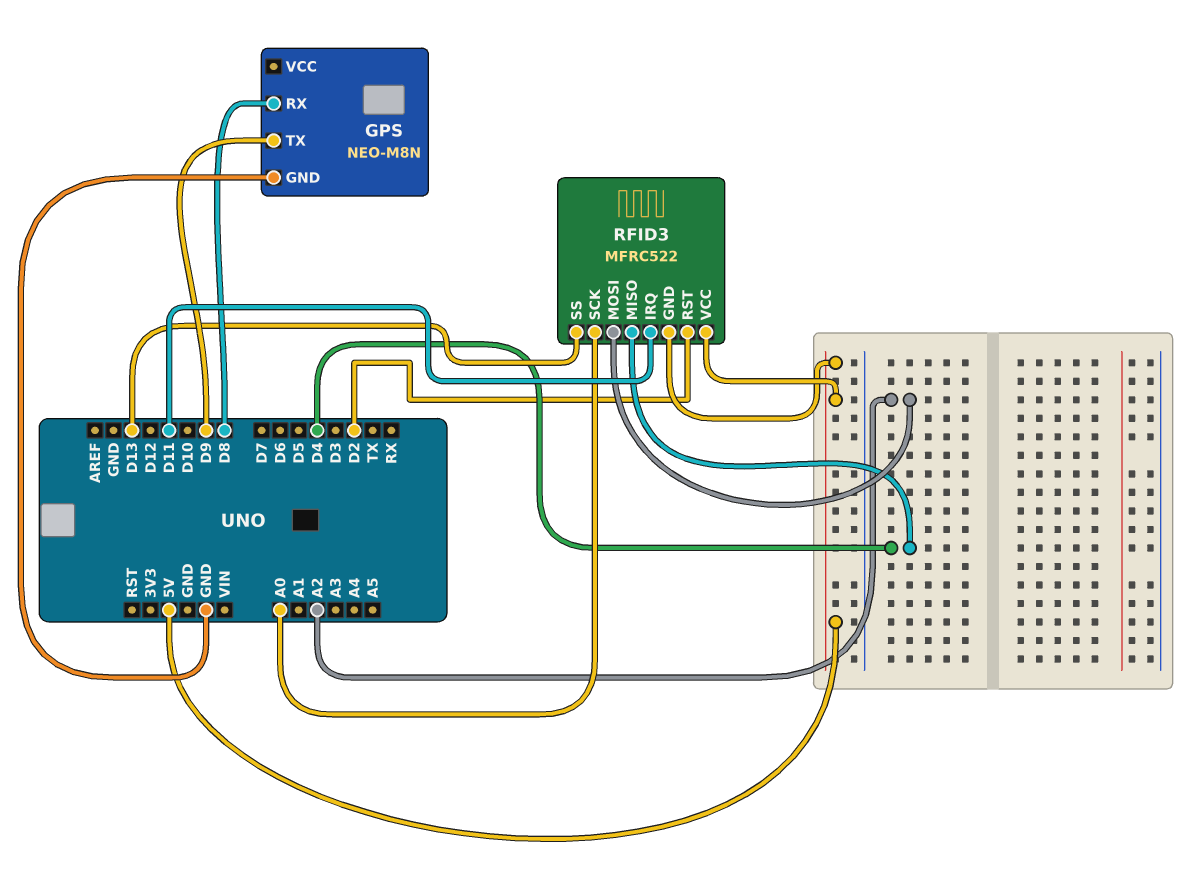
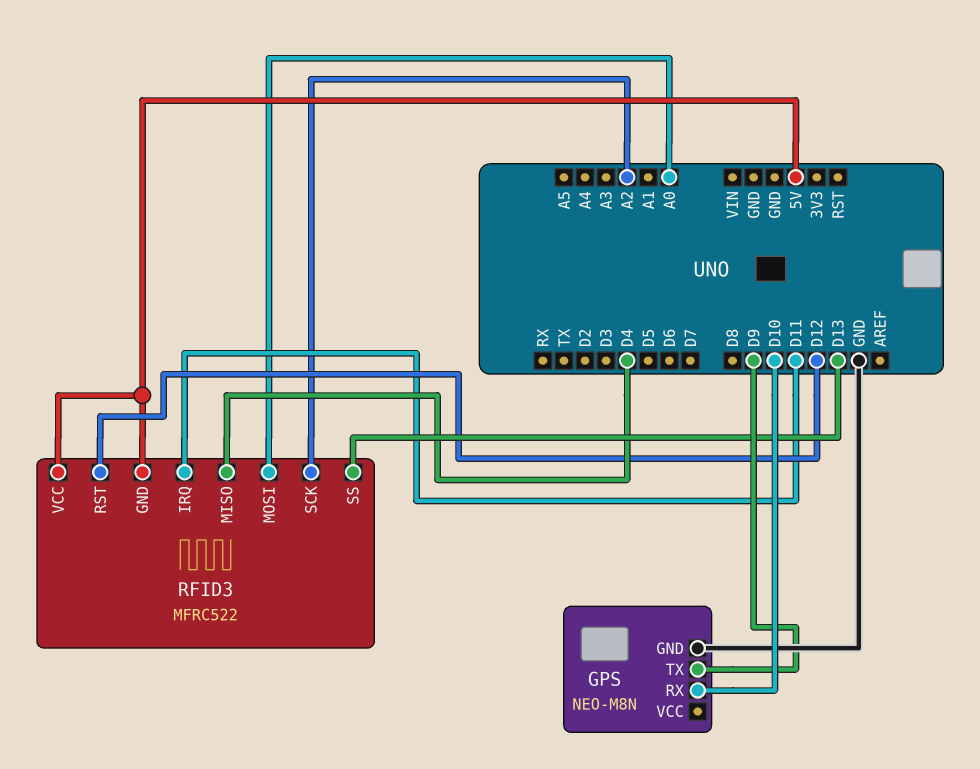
GPS pin RX: D8 -> D10
RFID3 pin MOSI: A2 -> A0
RFID3 pin RST: D2 -> D12
RFID3 pin SCK: A0 -> A2

